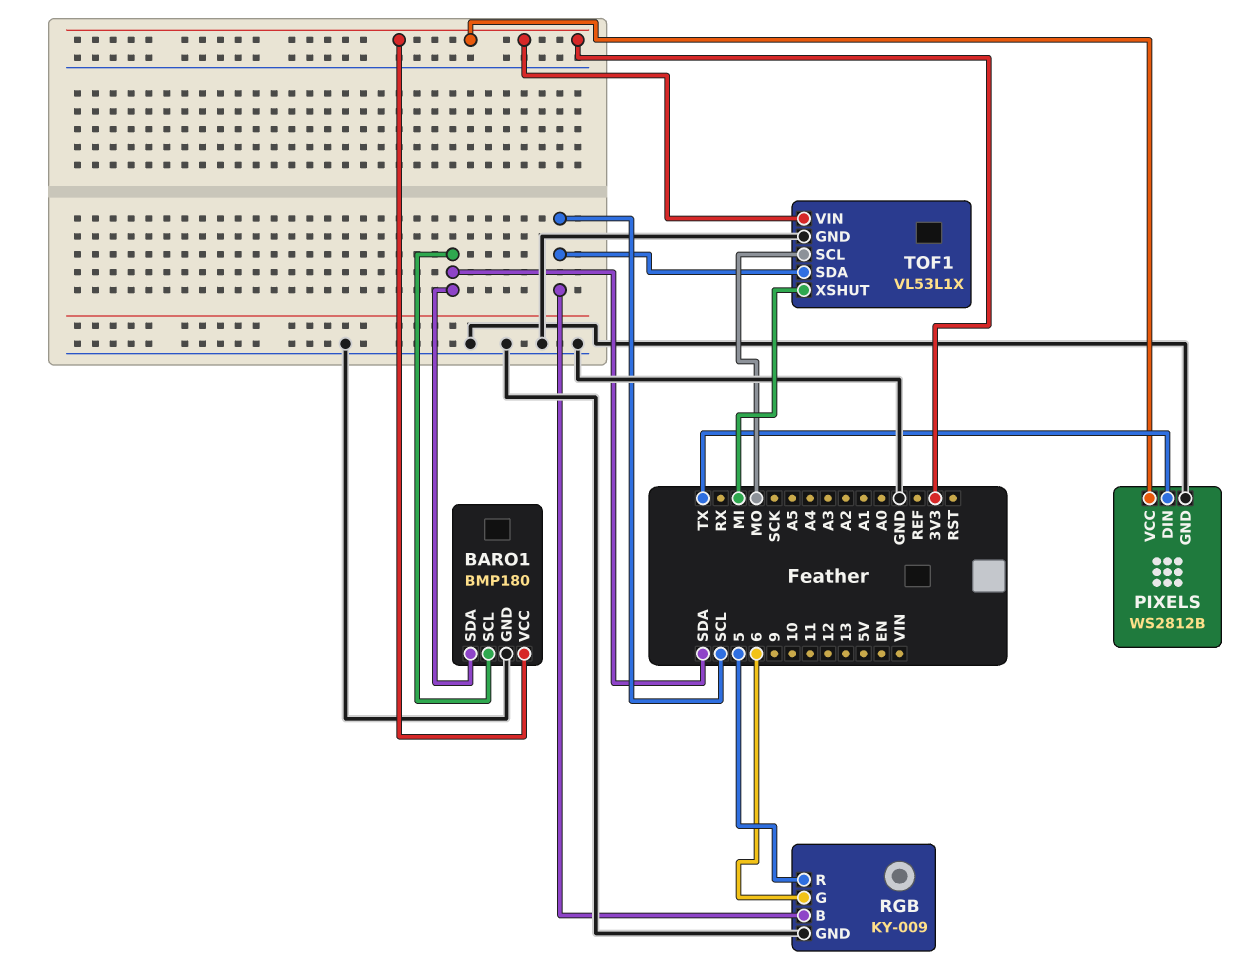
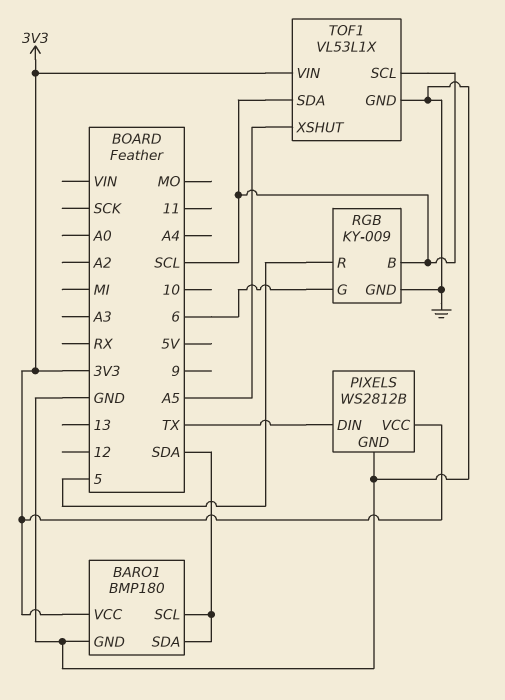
TOF1 pin SCL: MO -> SCL
TOF1 pin XSHUT: MI -> A5

